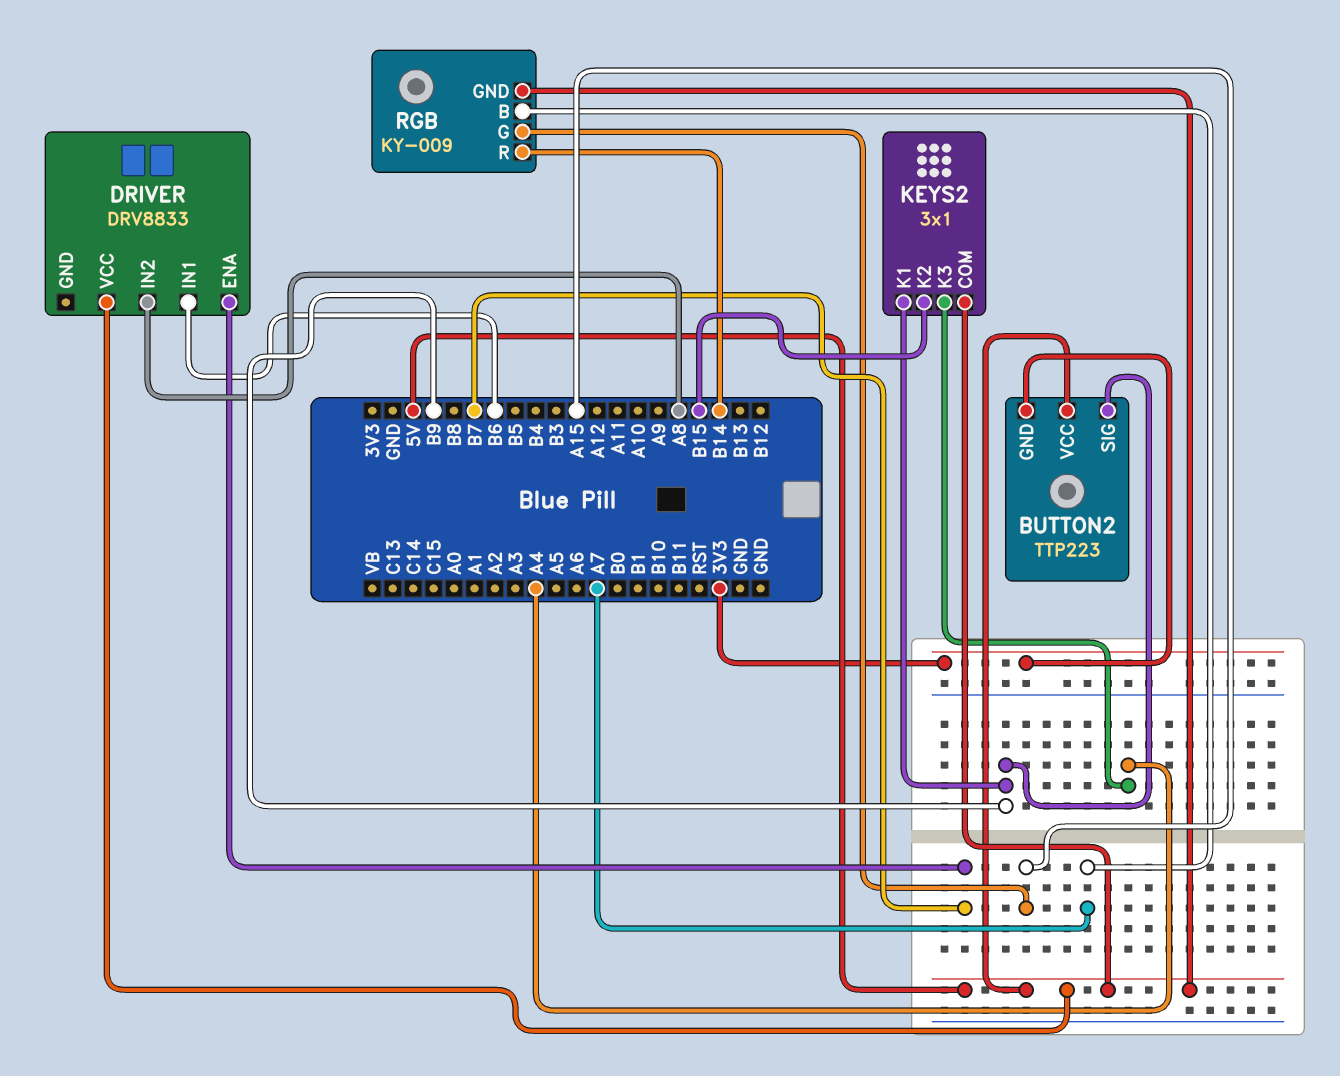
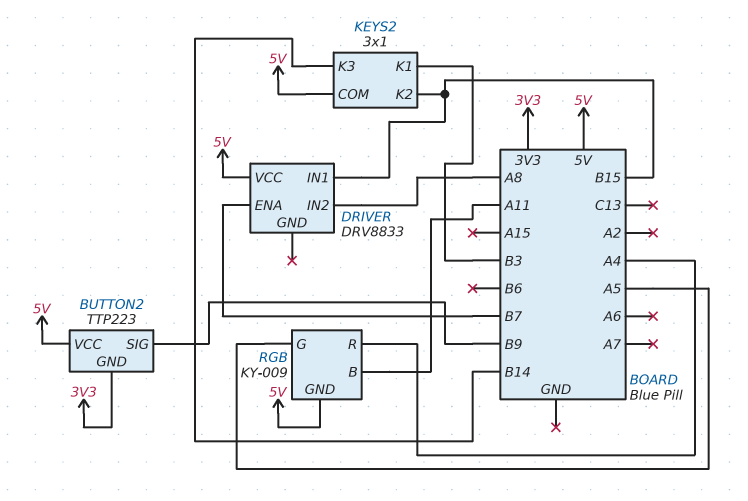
DRIVER pin IN1: B6 -> B15
KEYS2 pin K1: B9 -> B3
KEYS2 pin K3: A4 -> B14
RGB pin B: A7 -> A11
RGB pin G: A15 -> A5
RGB pin R: B14 -> A4

